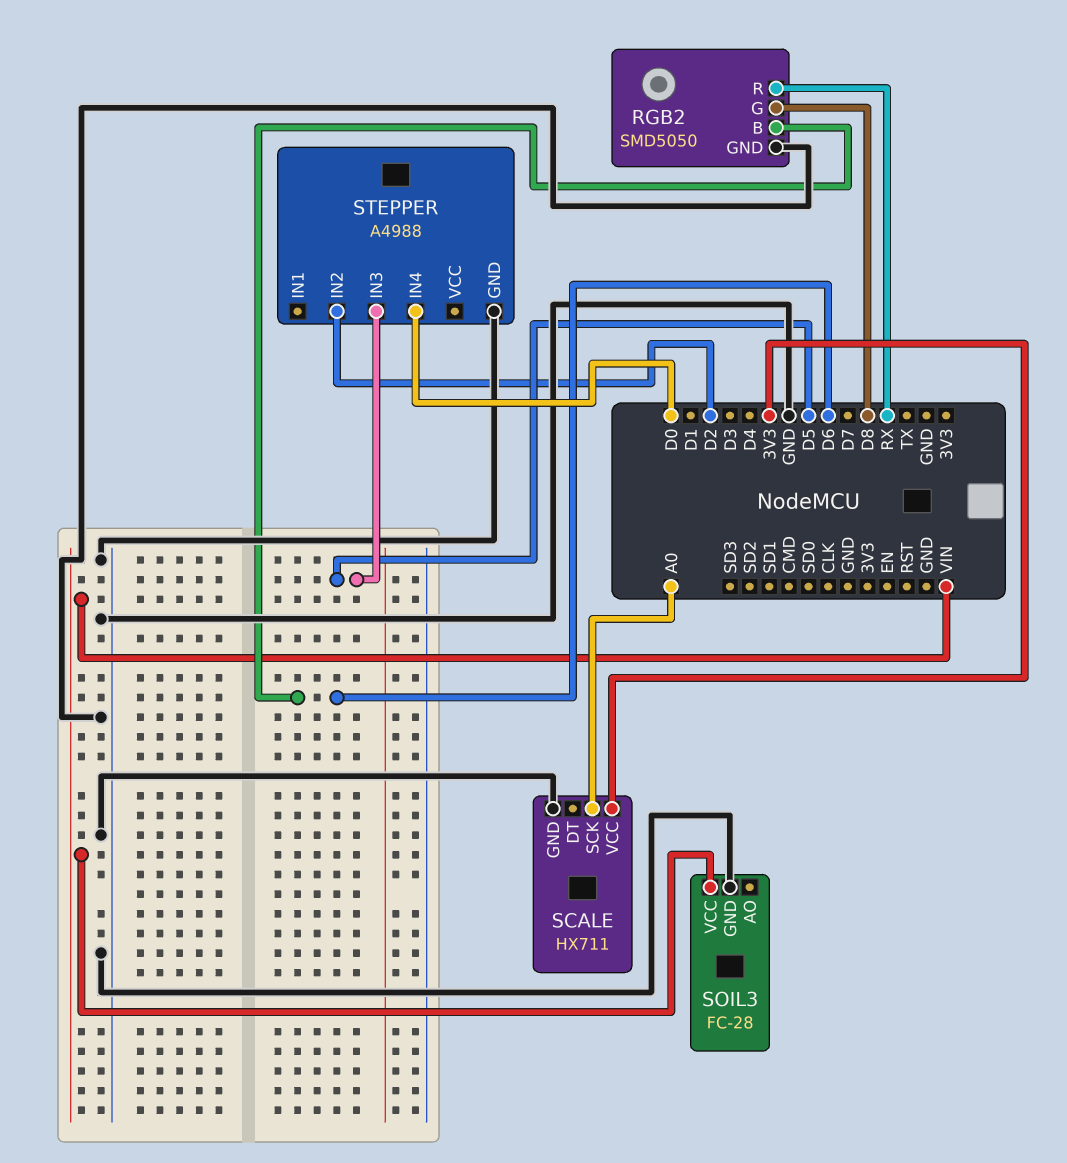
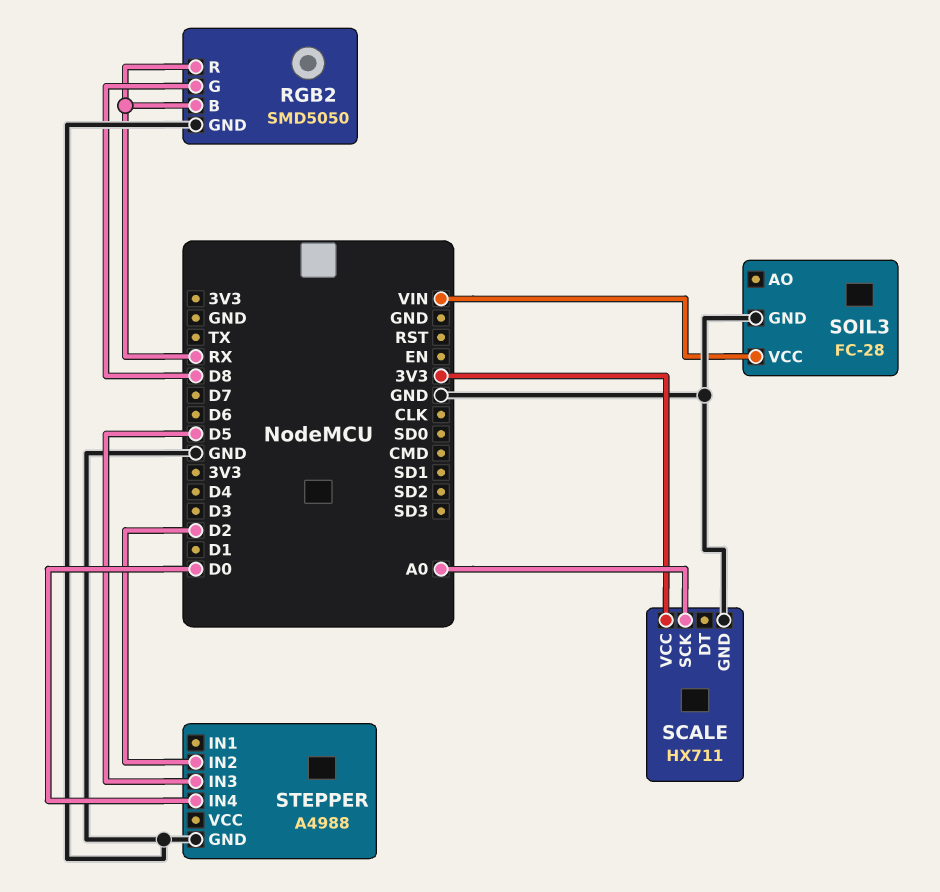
RGB2 pin B: D6 -> RX

